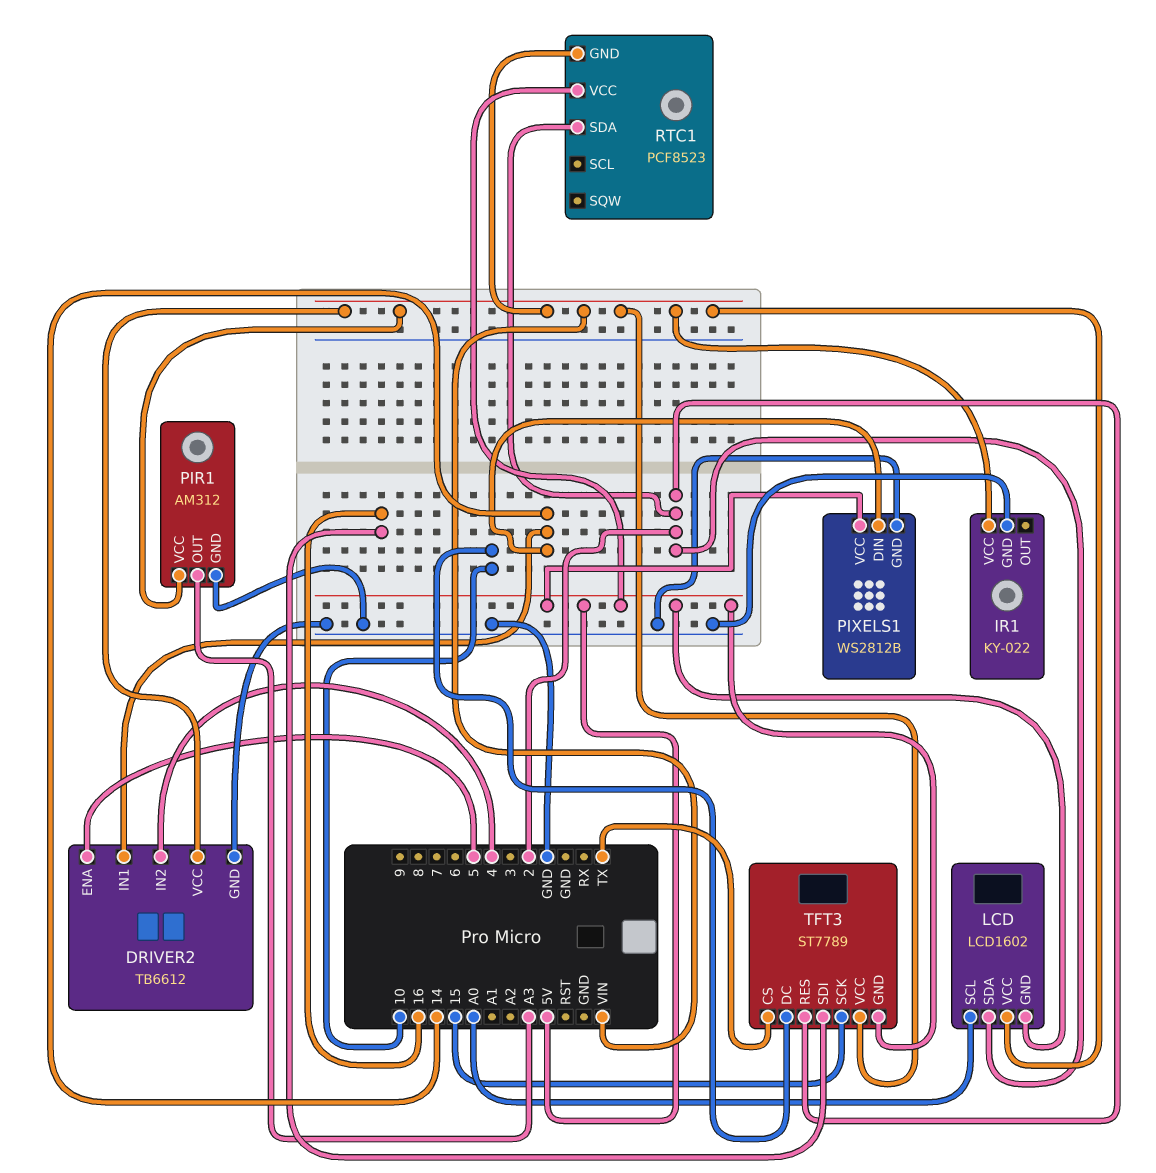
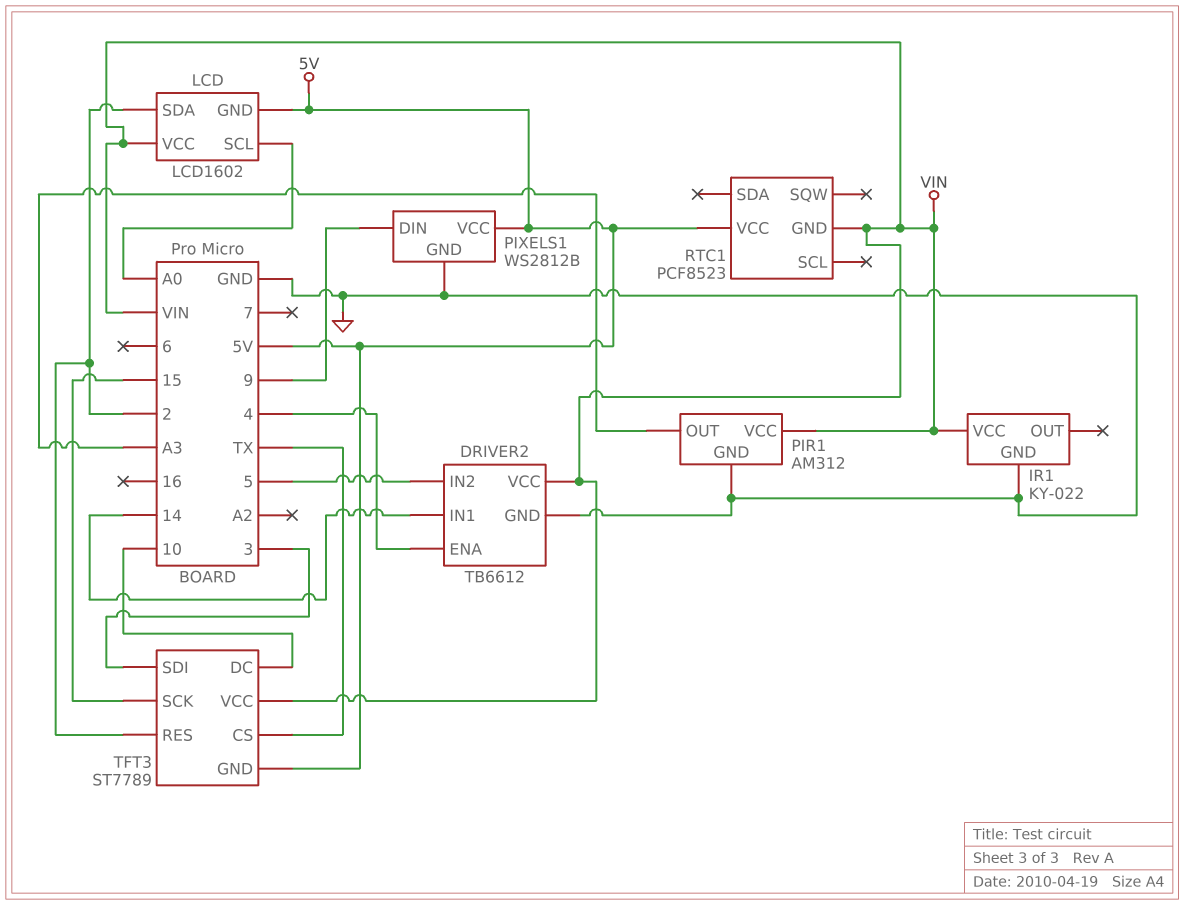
DRIVER2 pin ENA: 5 -> 4
DRIVER2 pin IN2: 4 -> 5
PIXELS1 pin DIN: 14 -> 9
RTC1 pin SDA: 2 -> none
TFT3 pin SDI: 16 -> 3

